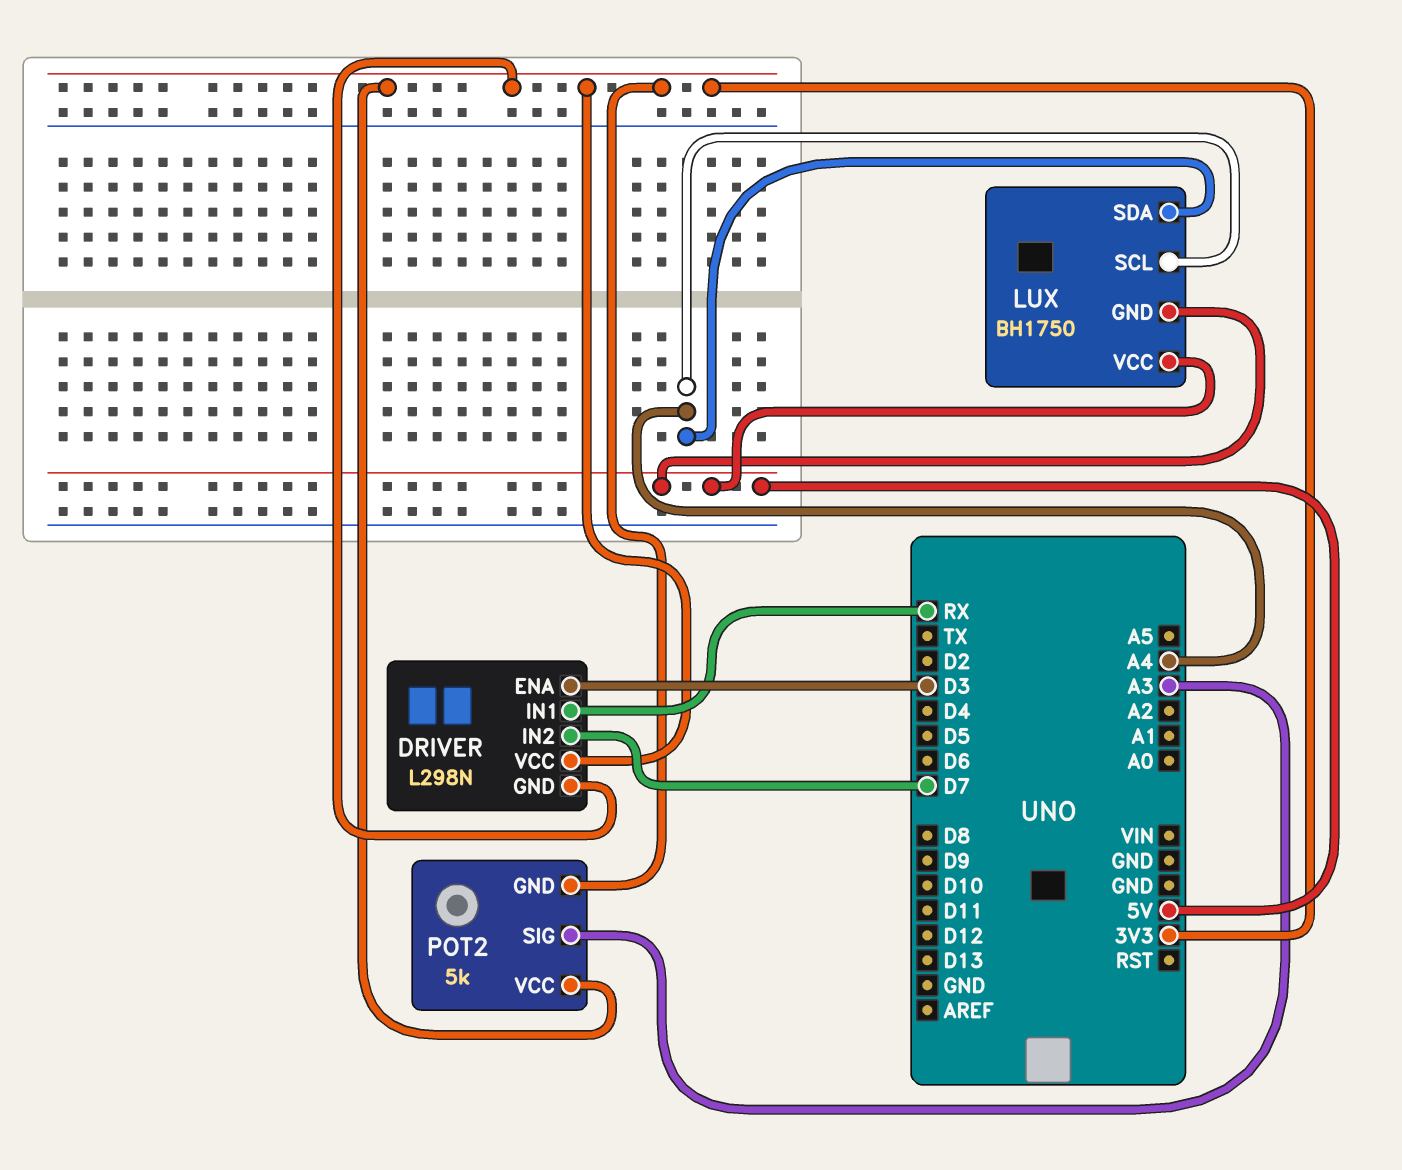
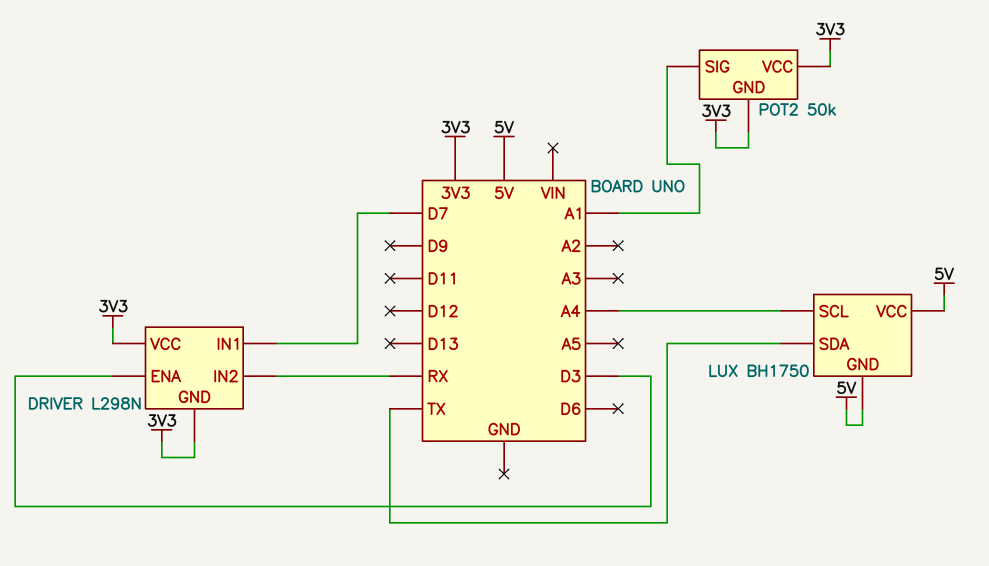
DRIVER pin IN1: RX -> D7
DRIVER pin IN2: D7 -> RX
LUX pin SDA: A4 -> TX
POT2: 5k -> 50k
POT2 pin SIG: A3 -> A1

